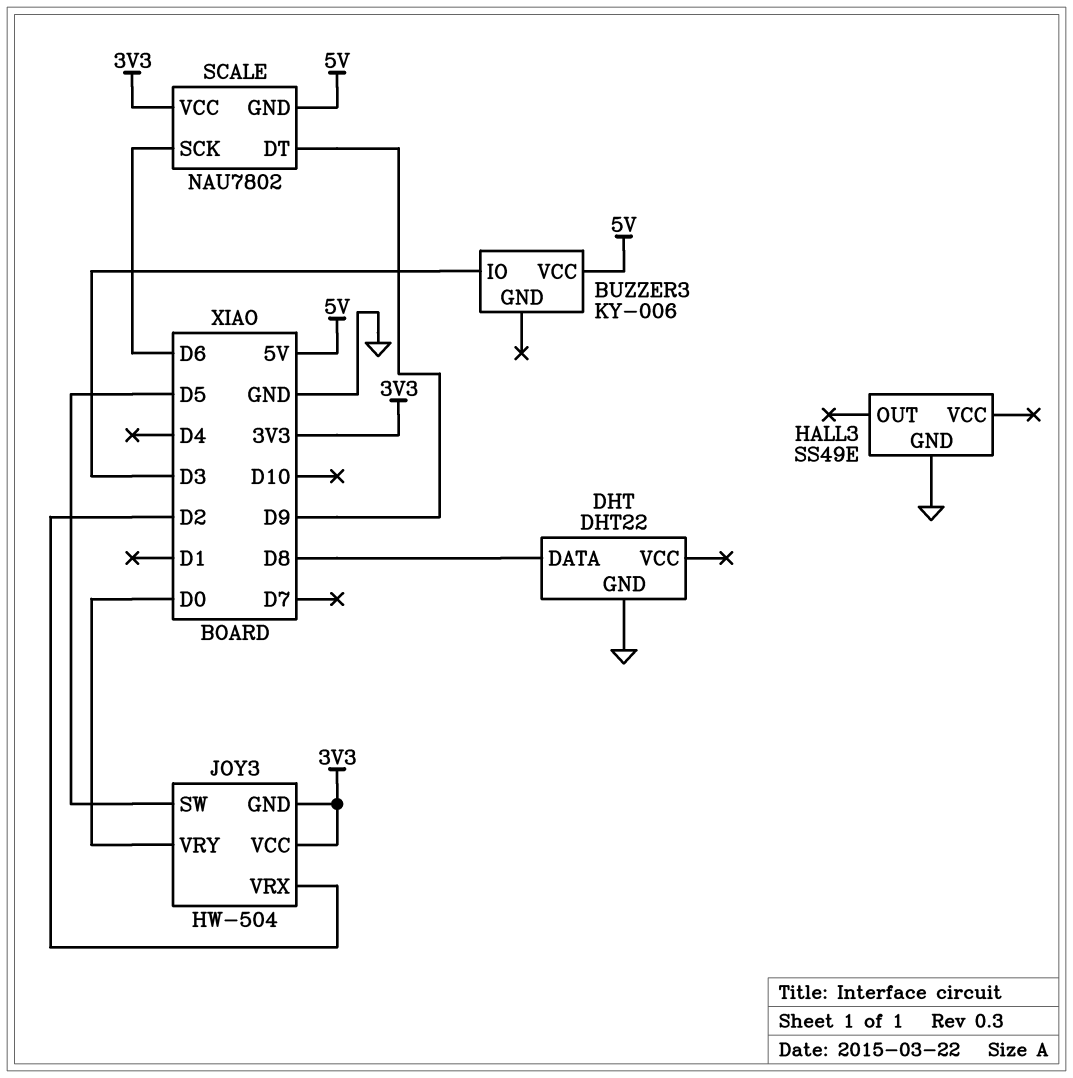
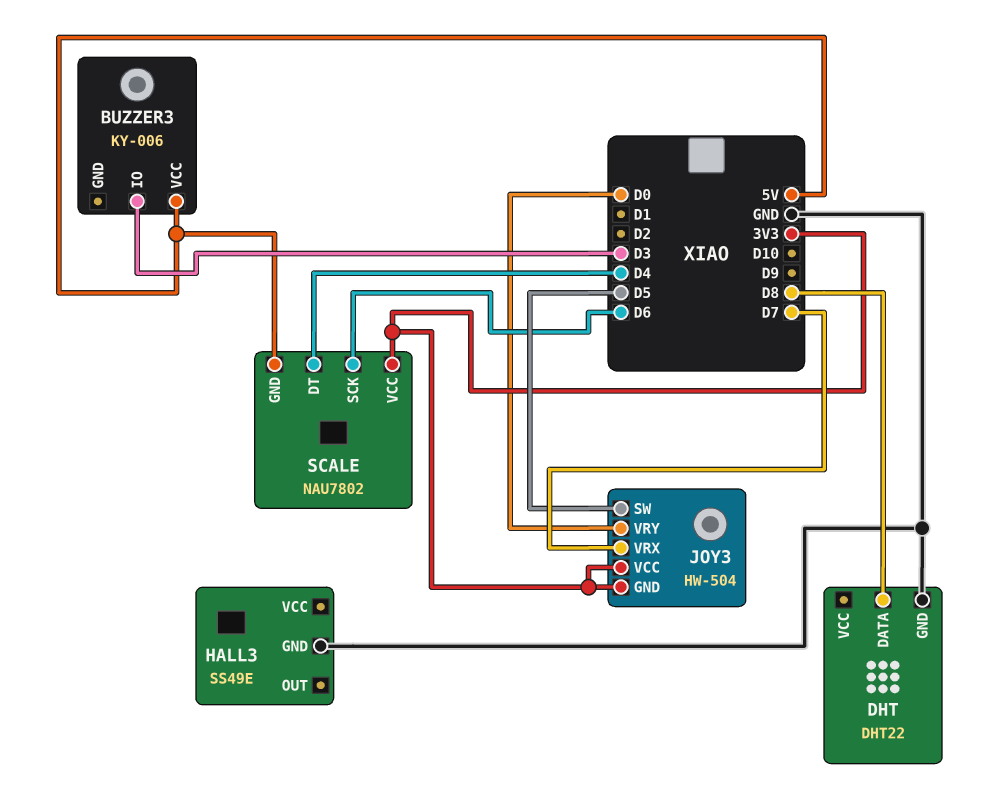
JOY3 pin VRX: D2 -> D7
SCALE pin DT: D9 -> D4

